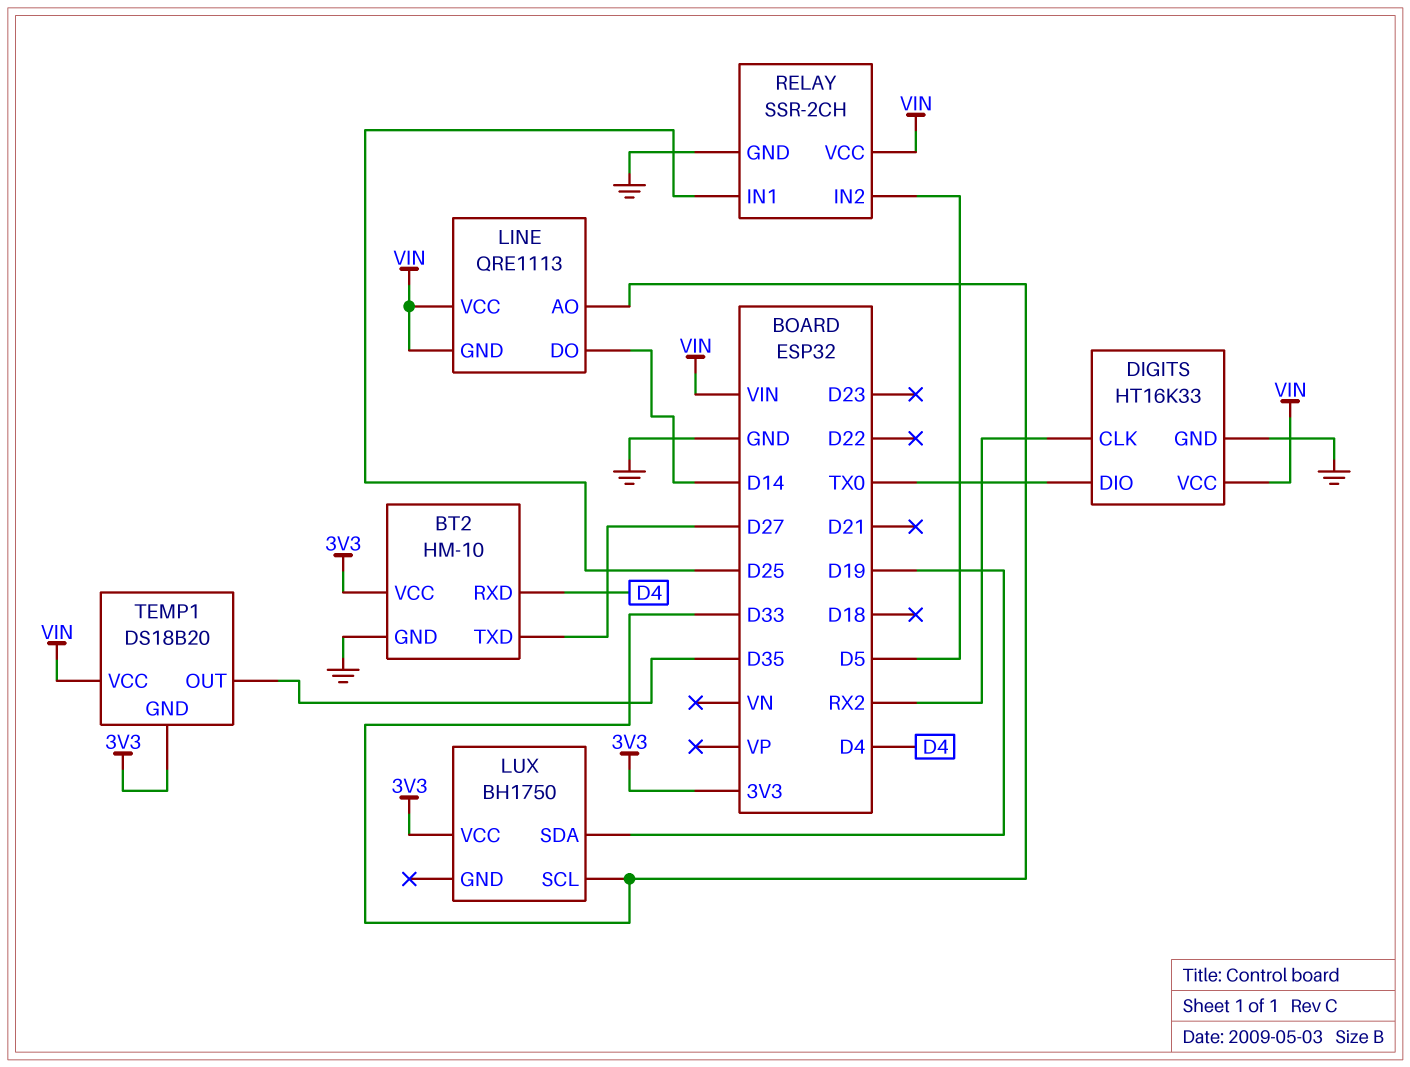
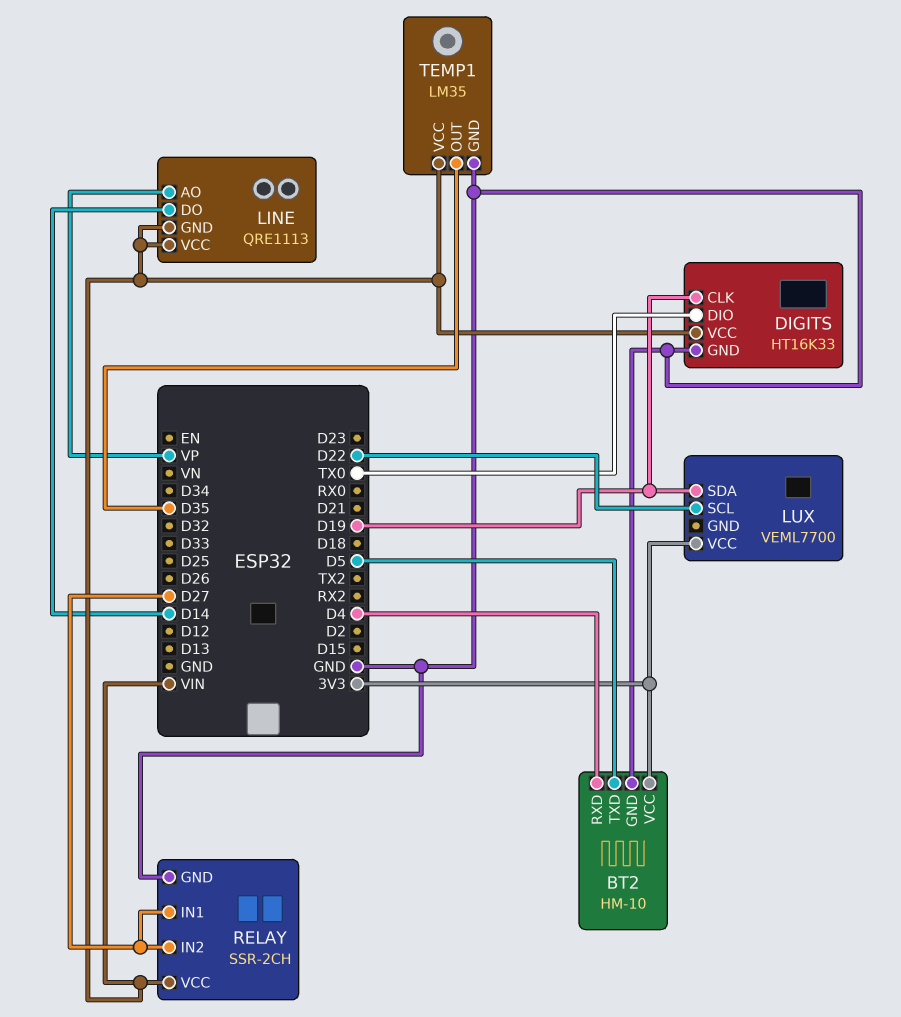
BT2 pin TXD: D27 -> D5
DIGITS pin CLK: RX2 -> D19
LINE pin AO: D33 -> VP
LUX: BH1750 -> VEML7700
LUX pin SCL: D33 -> D22
RELAY pin IN1: D25 -> D27
RELAY pin IN2: D5 -> D27
TEMP1: DS18B20 -> LM35
TEMP1 pin GND: 3V3 -> GND

